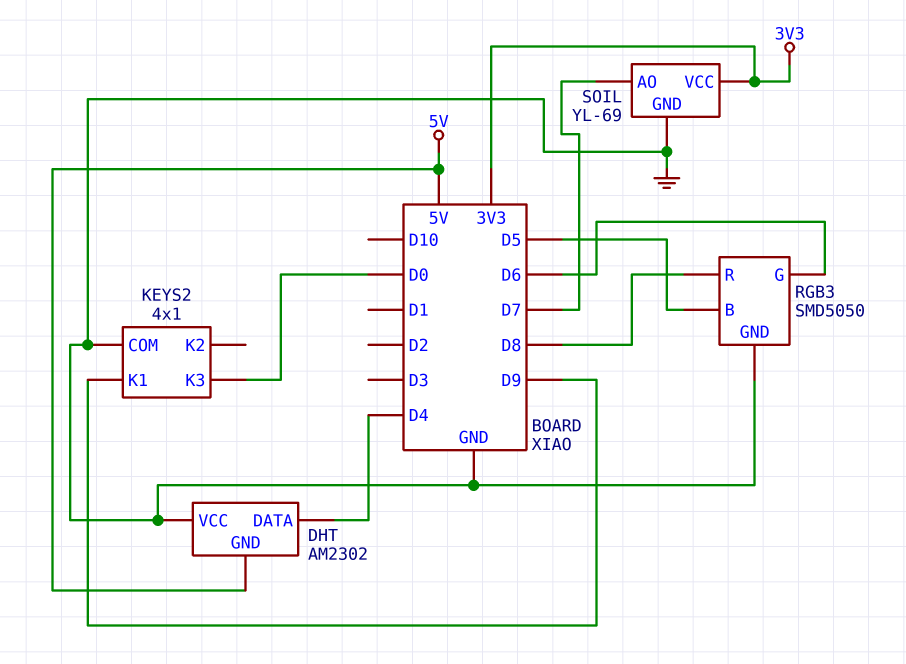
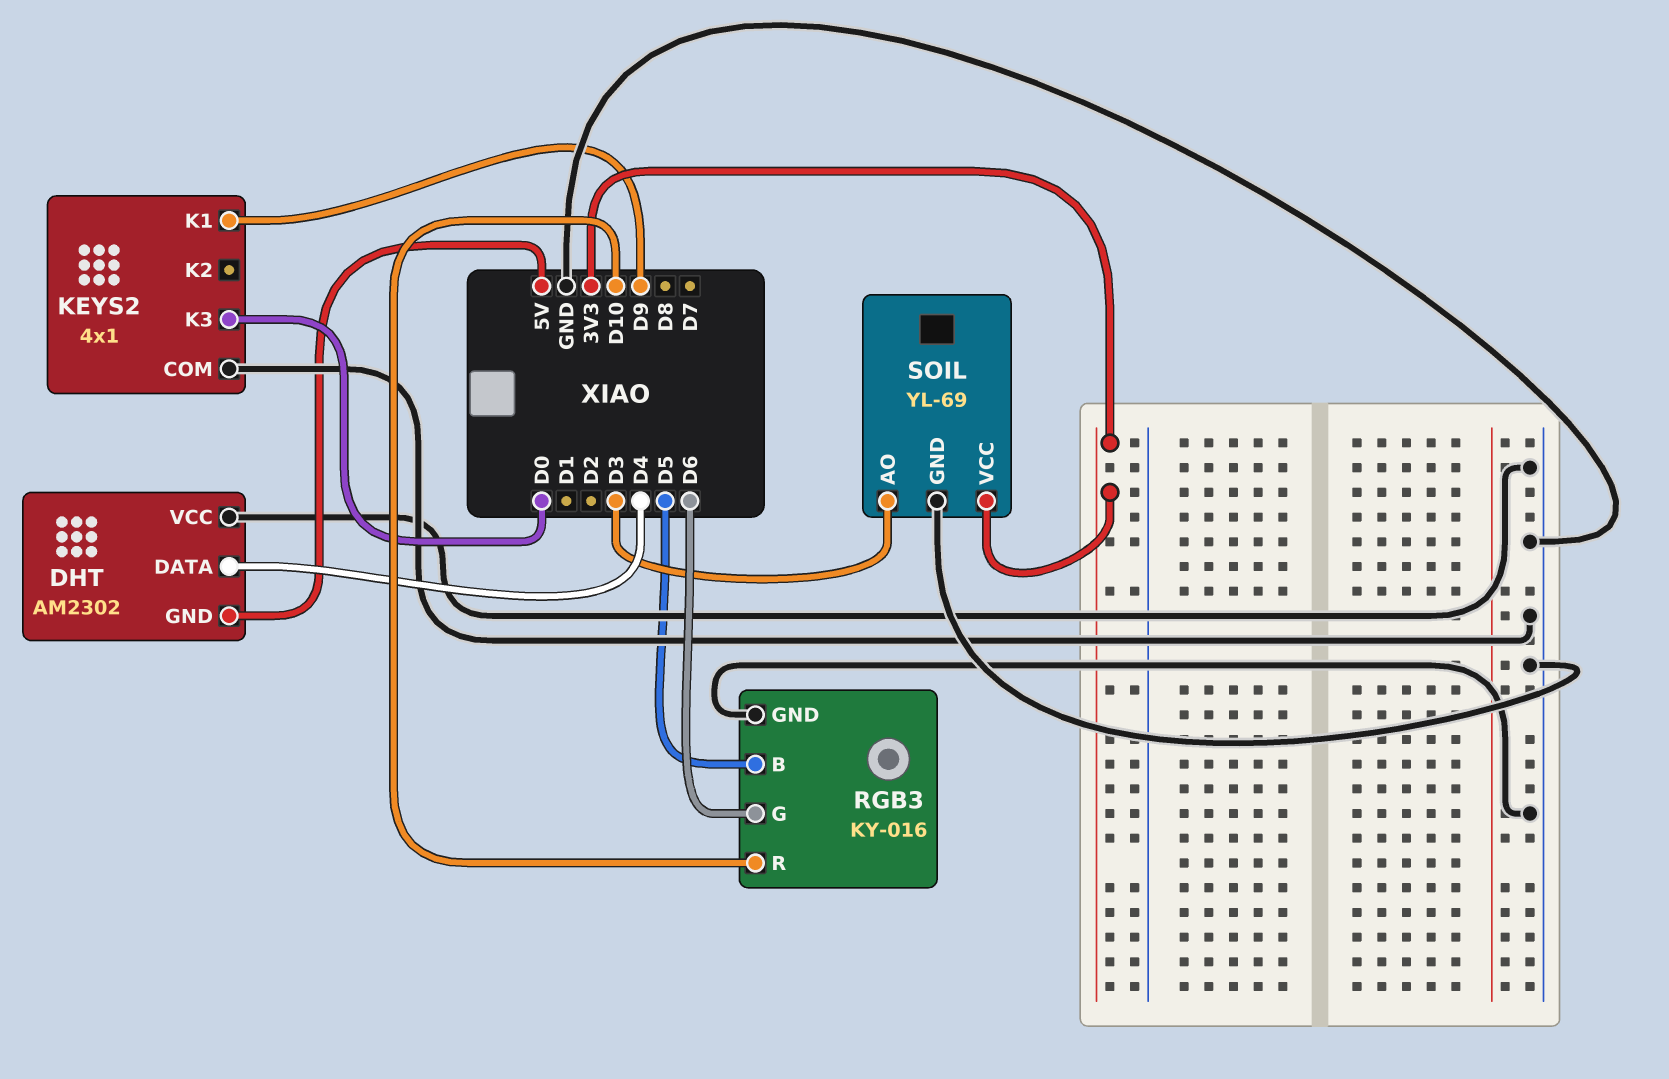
RGB3: SMD5050 -> KY-016
RGB3 pin R: D8 -> D10
SOIL pin AO: D7 -> D3

